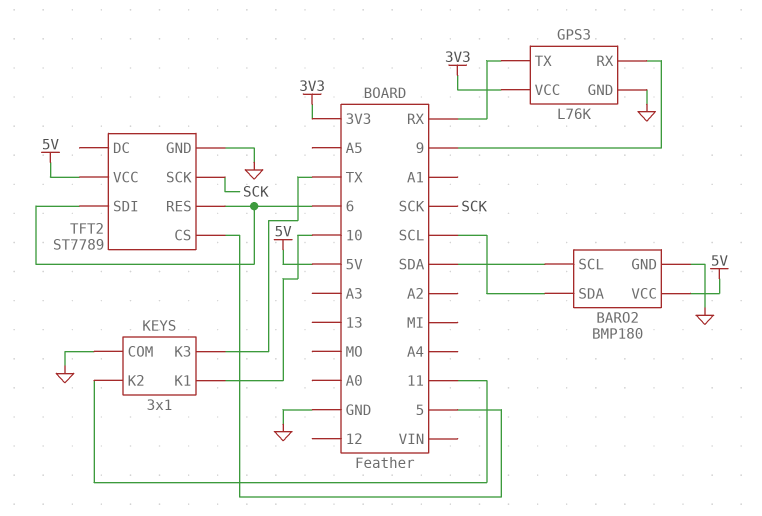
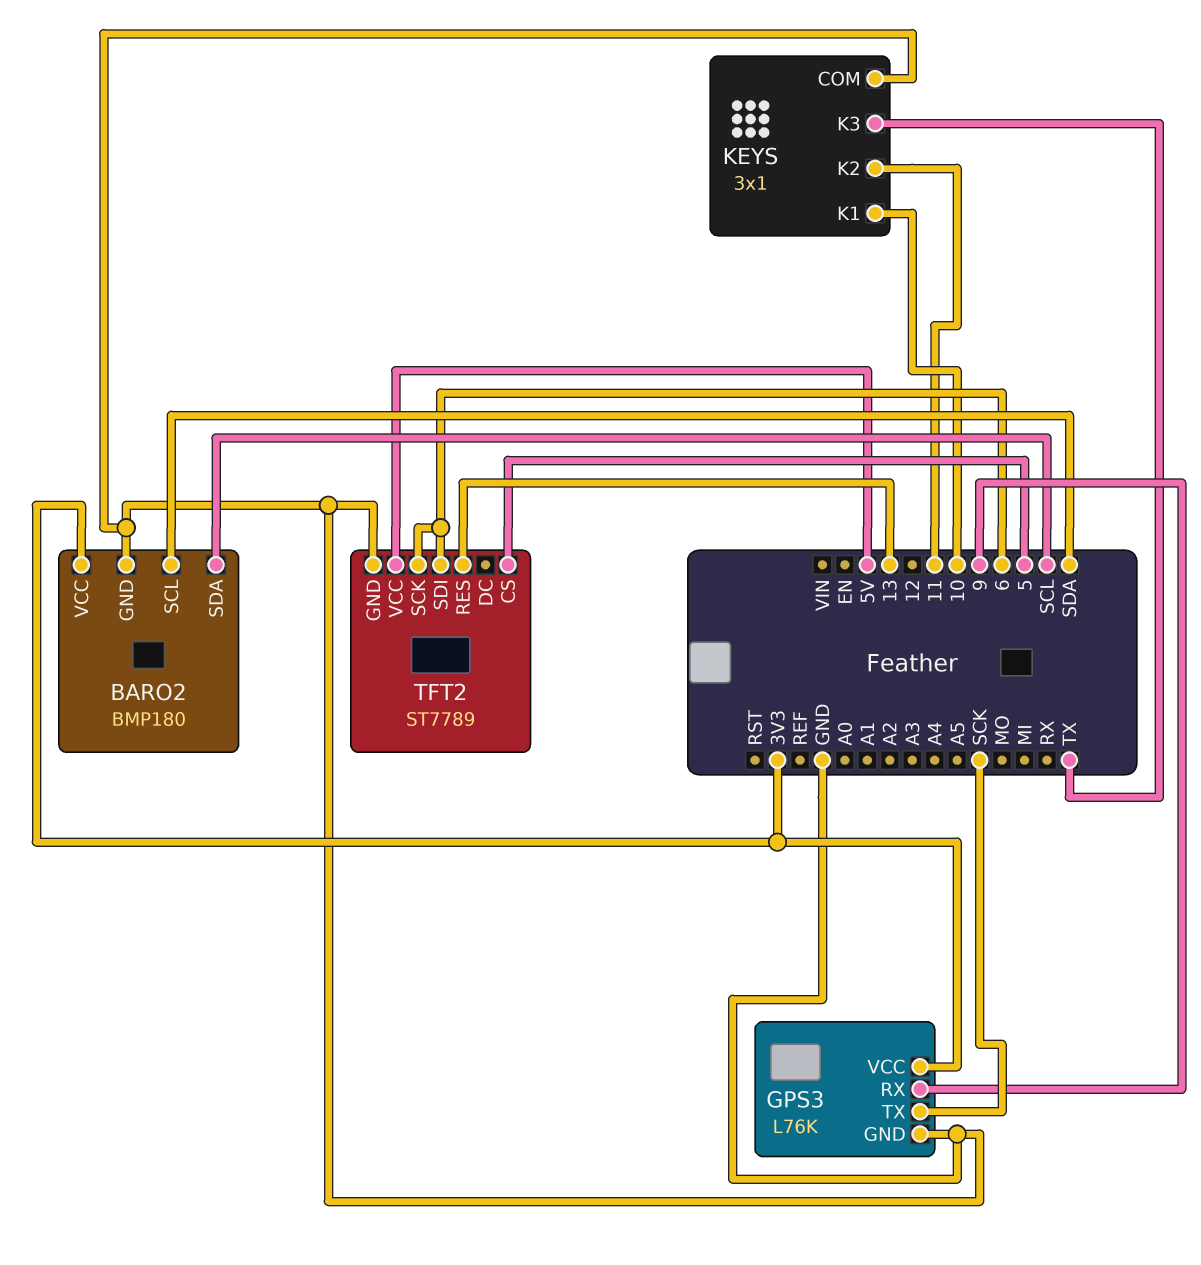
BARO2 pin VCC: 5V -> 3V3
GPS3 pin TX: RX -> SCK
TFT2 pin RES: 6 -> 13
TFT2 pin SCK: SCK -> 6

